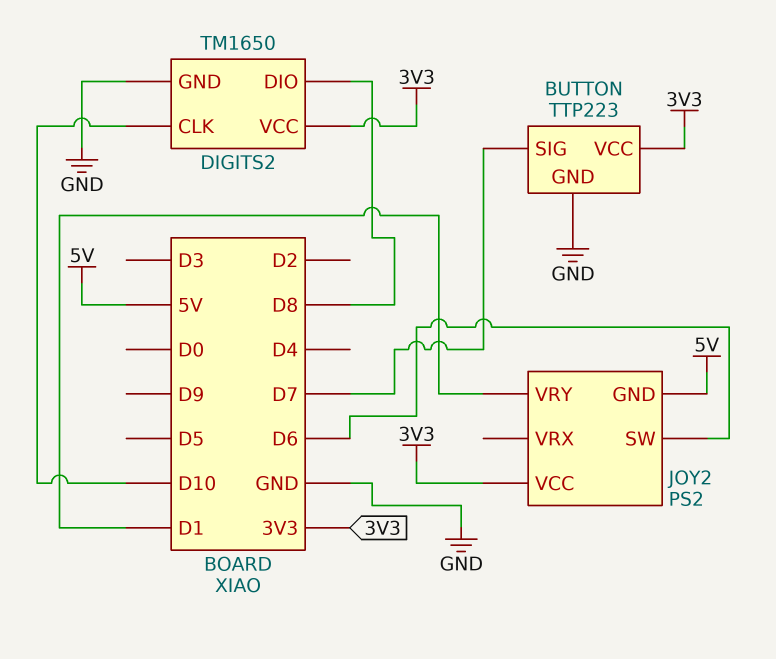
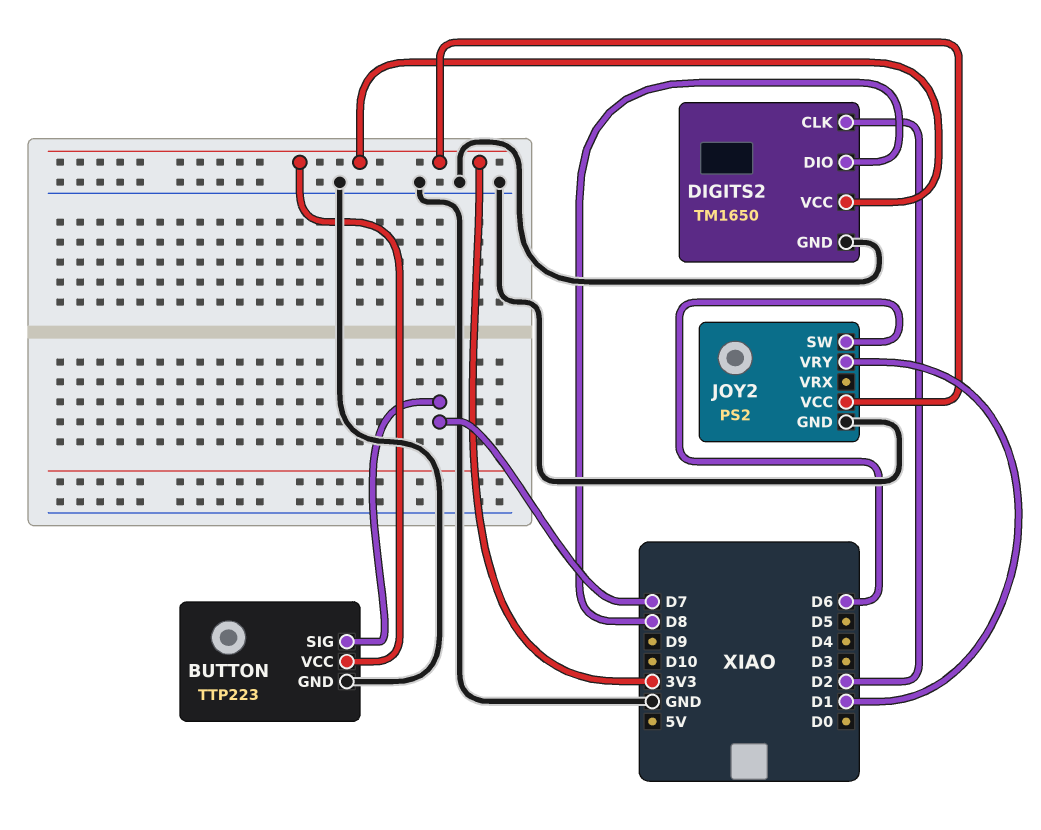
DIGITS2 pin CLK: D10 -> D2
JOY2 pin GND: 5V -> GND

